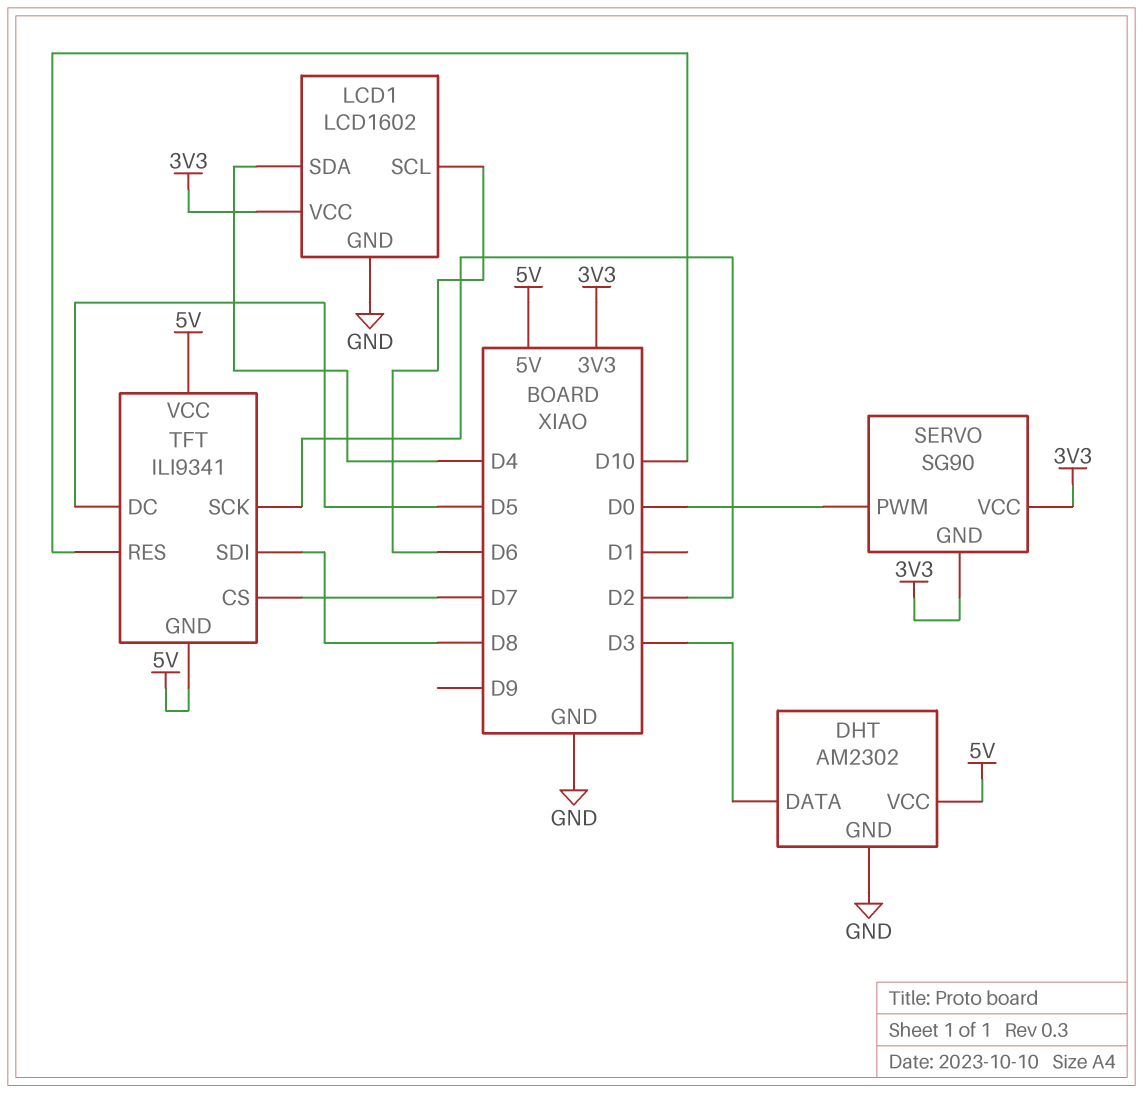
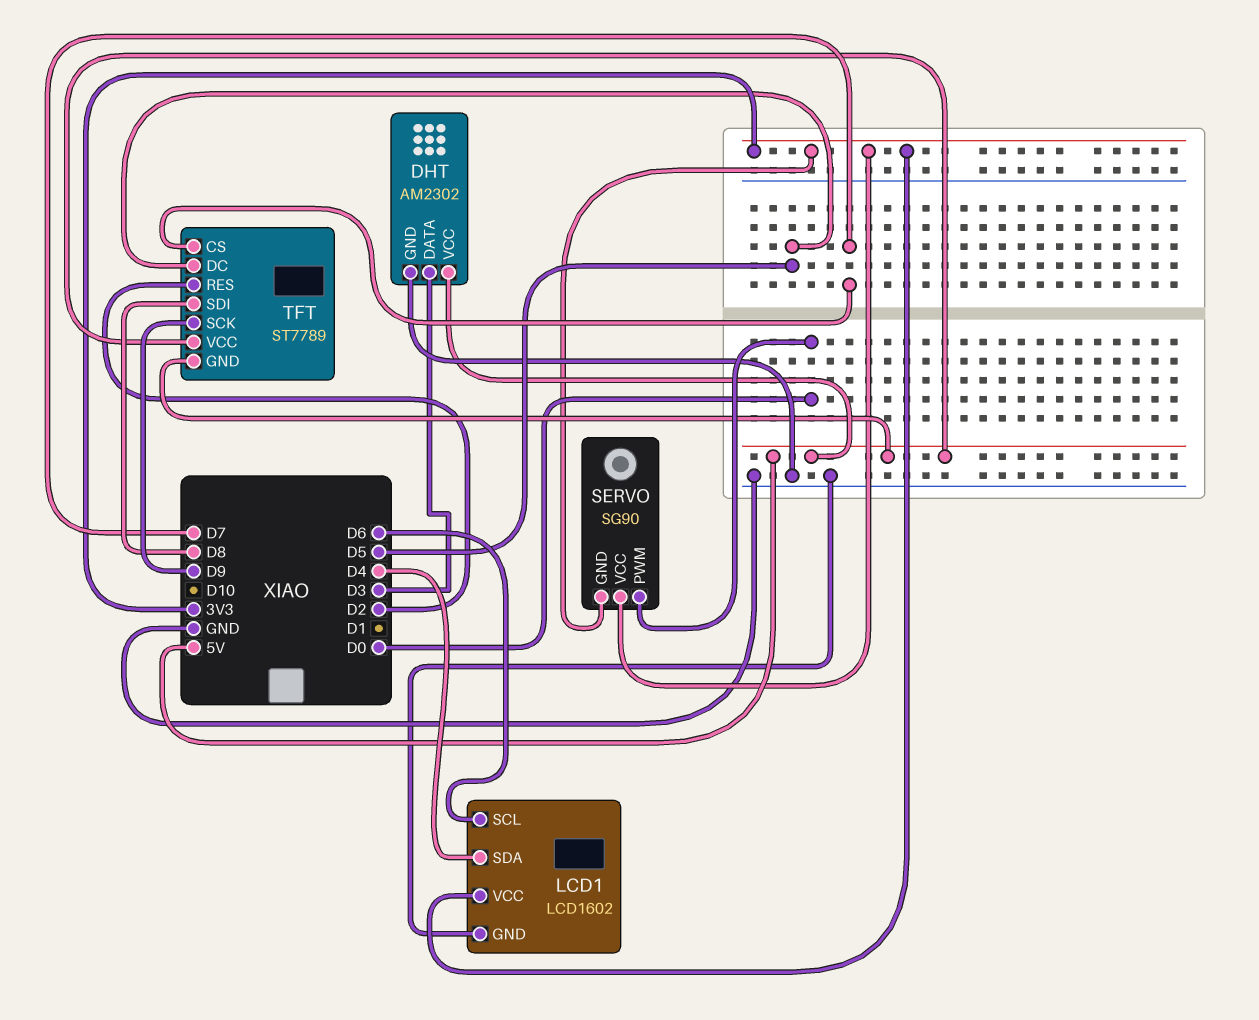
TFT: ILI9341 -> ST7789
TFT pin RES: D10 -> D2
TFT pin SCK: D2 -> D9

